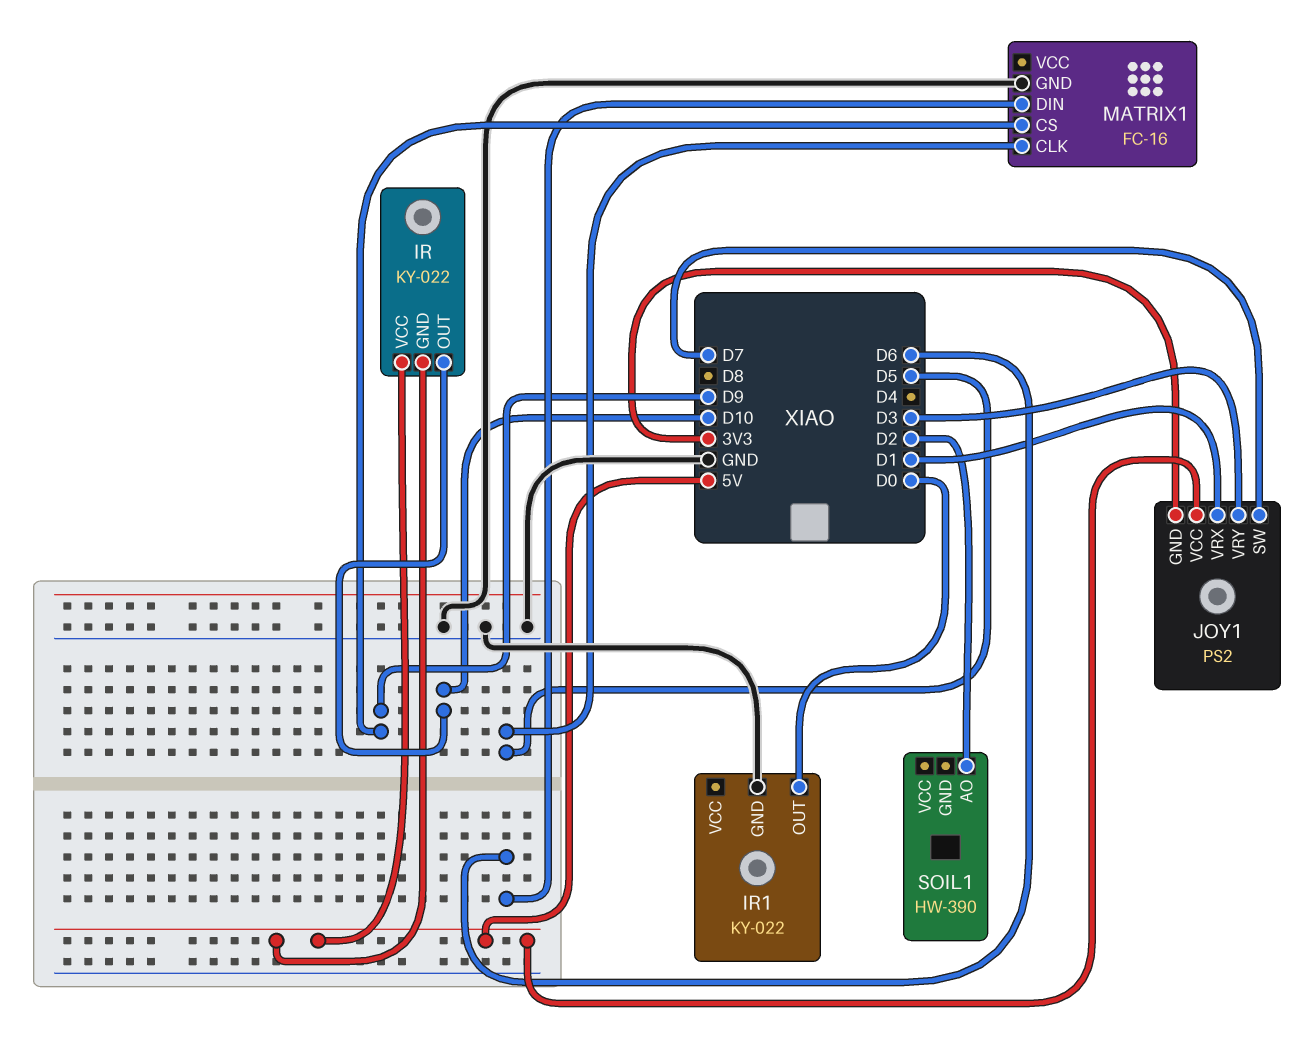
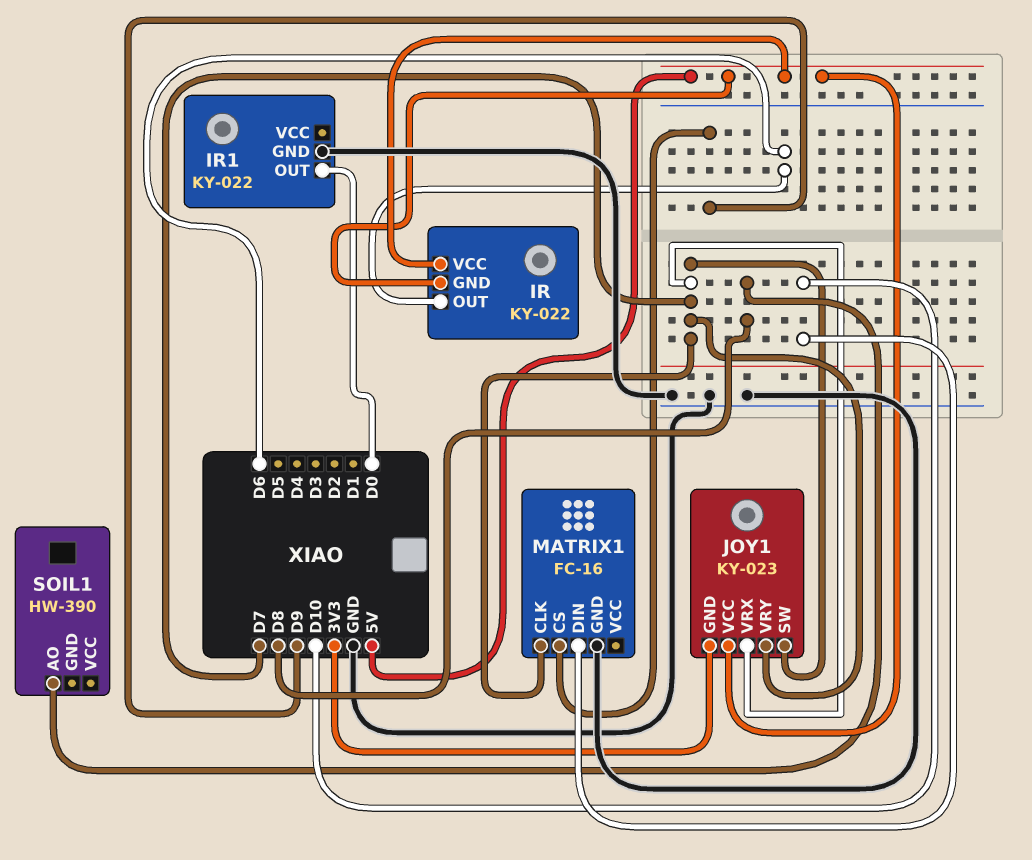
IR pin OUT: D10 -> D6
JOY1: PS2 -> KY-023
JOY1 pin VRX: D1 -> D7
JOY1 pin VRY: D3 -> D7
MATRIX1 pin CLK: D5 -> D7
MATRIX1 pin DIN: D6 -> D10
SOIL1 pin AO: D2 -> D8

